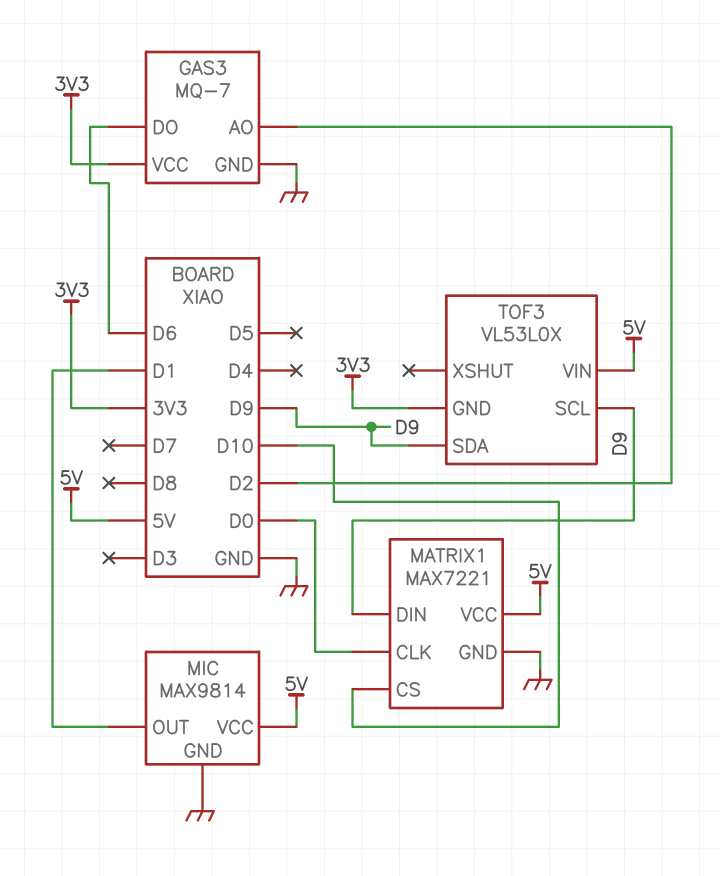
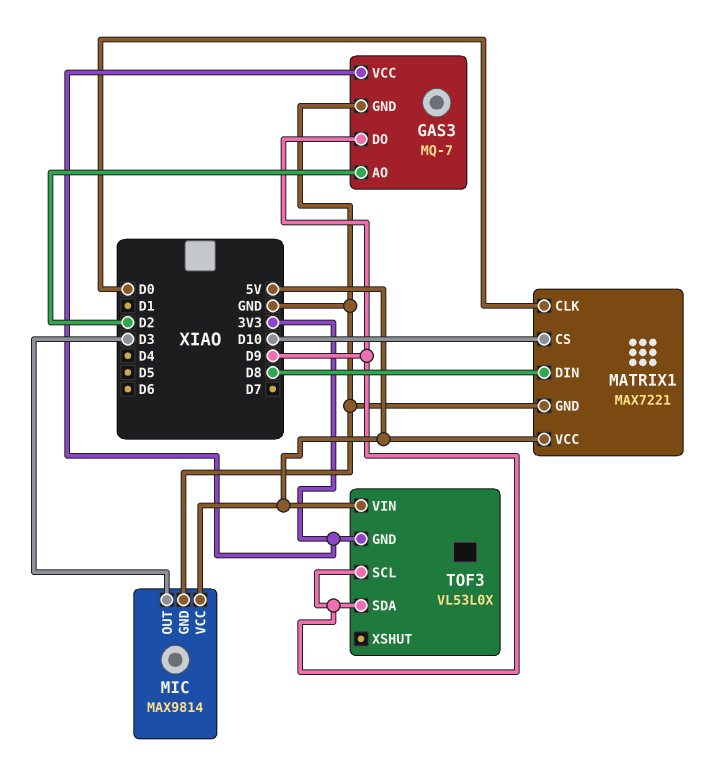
GAS3 pin DO: D6 -> D9
MATRIX1 pin DIN: D9 -> D8
MIC pin OUT: D1 -> D3

